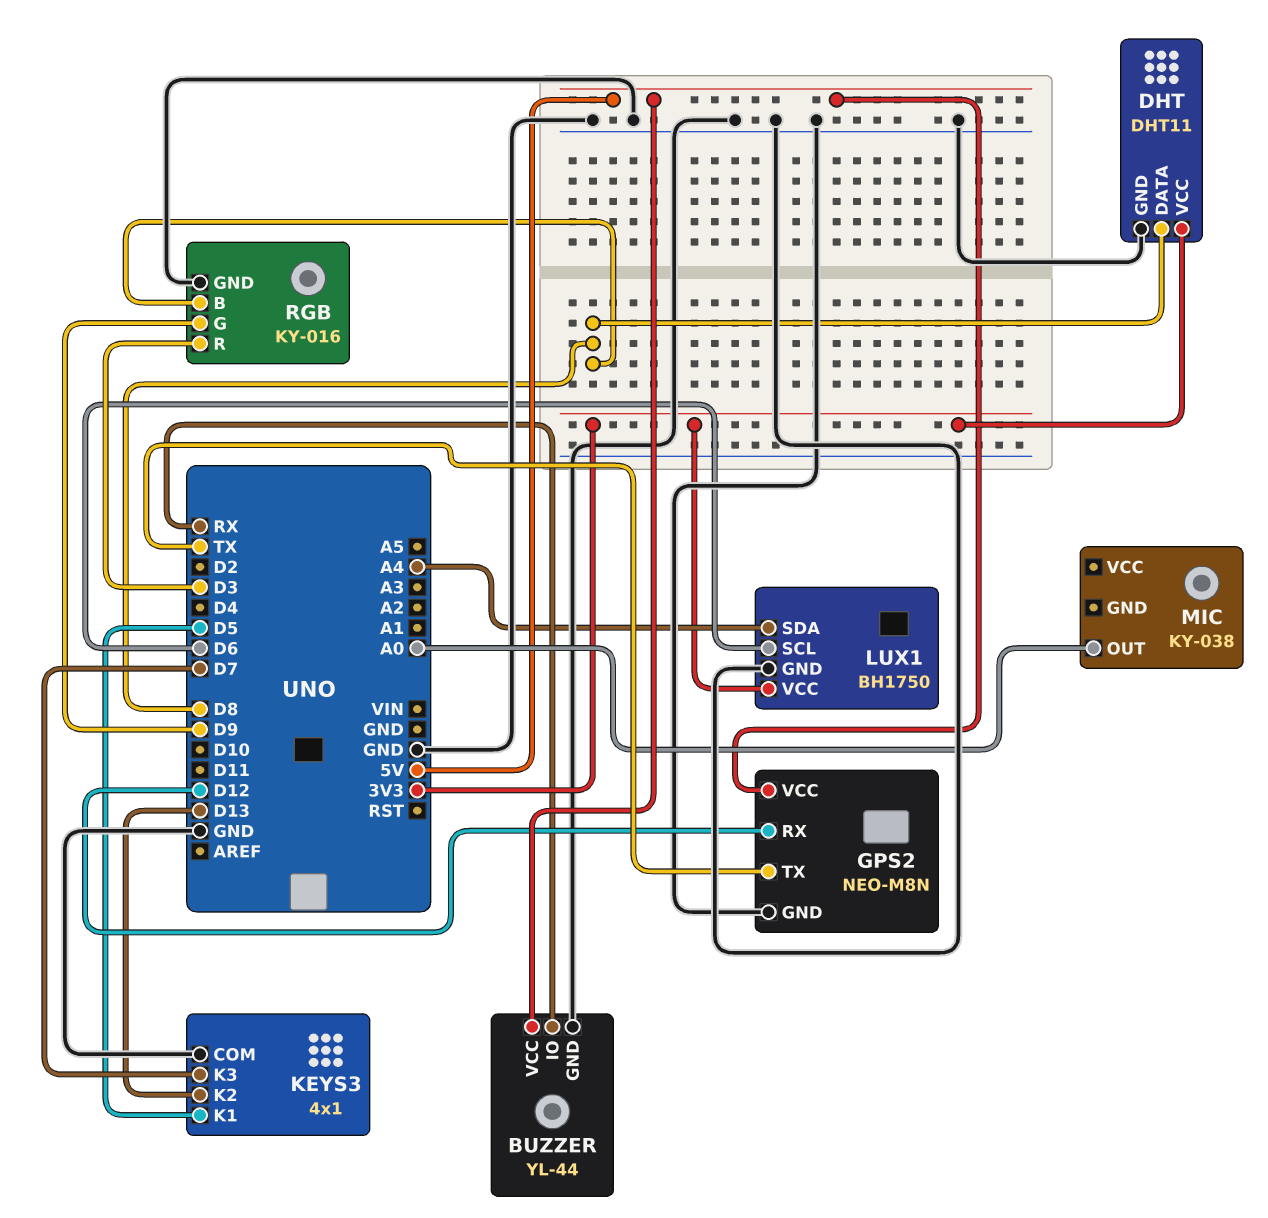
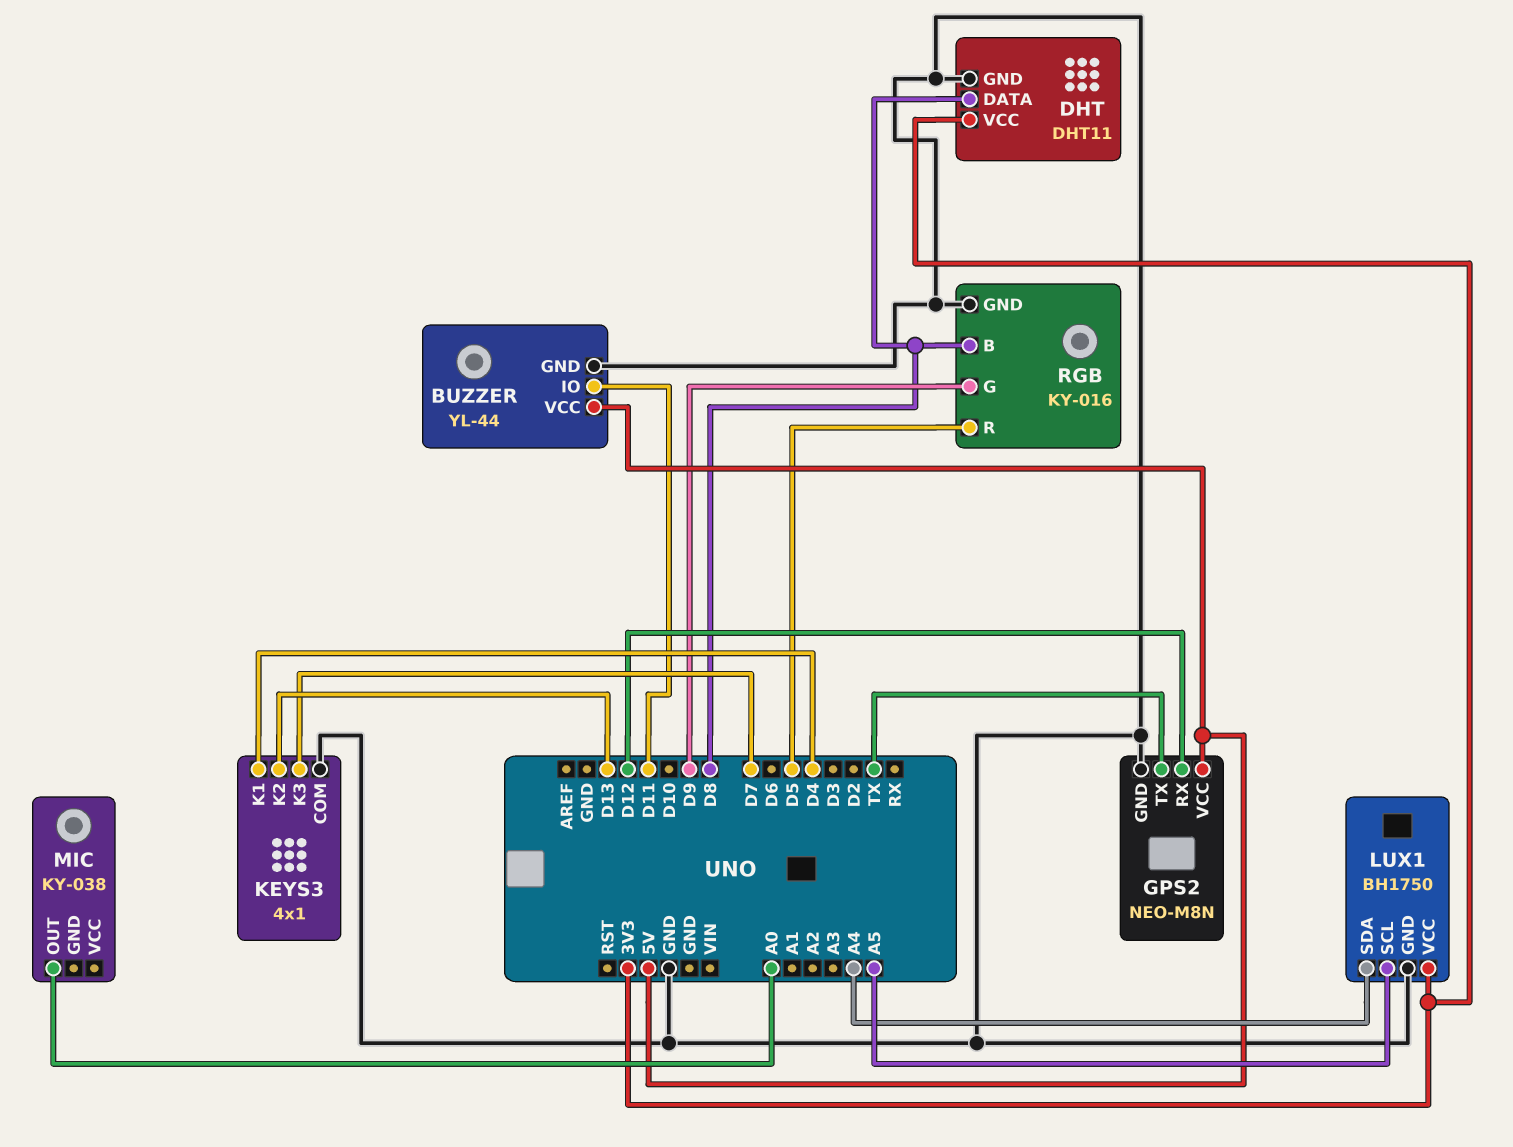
BUZZER pin IO: RX -> D11
KEYS3 pin K1: D5 -> D4
LUX1 pin SCL: D6 -> A5
RGB pin R: D3 -> D5

